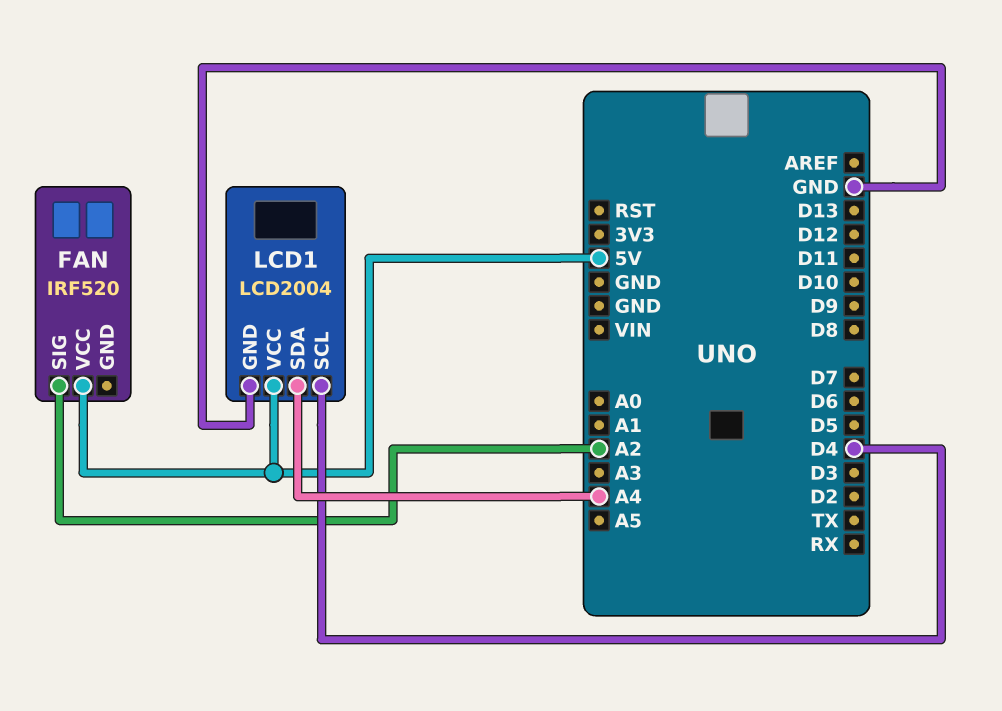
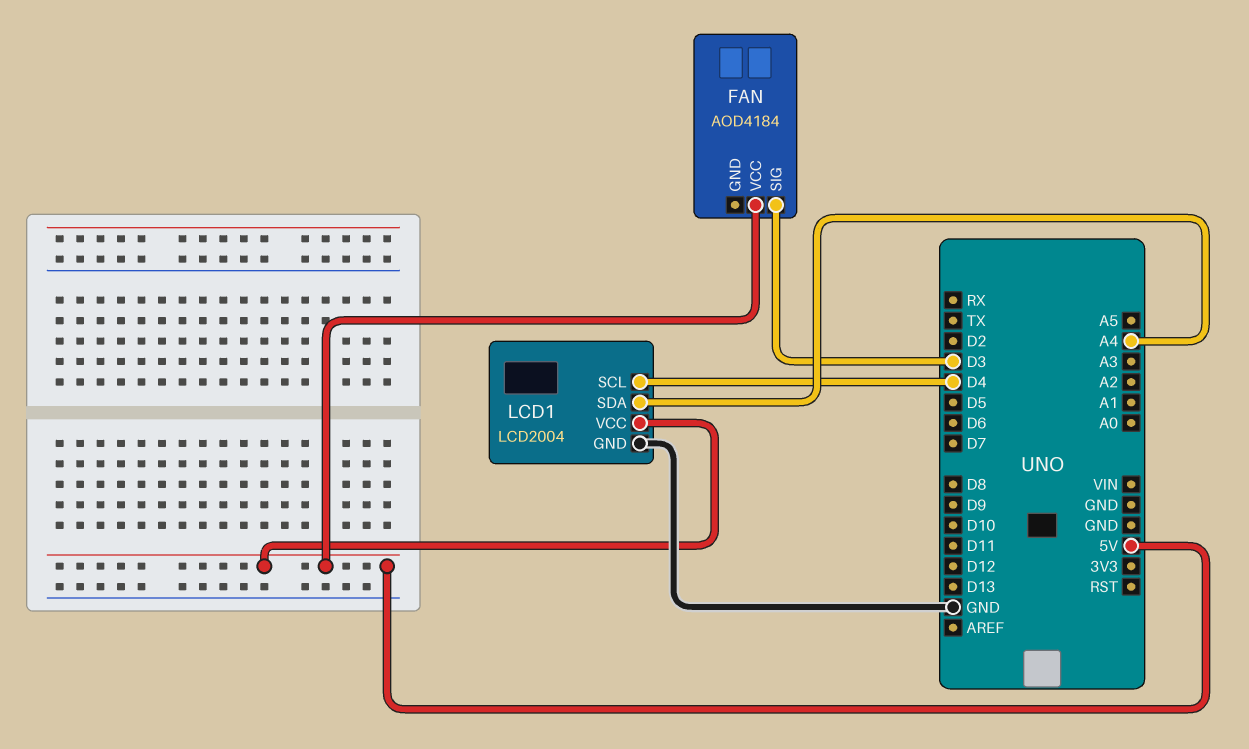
FAN: IRF520 -> AOD4184
FAN pin SIG: A2 -> D3

